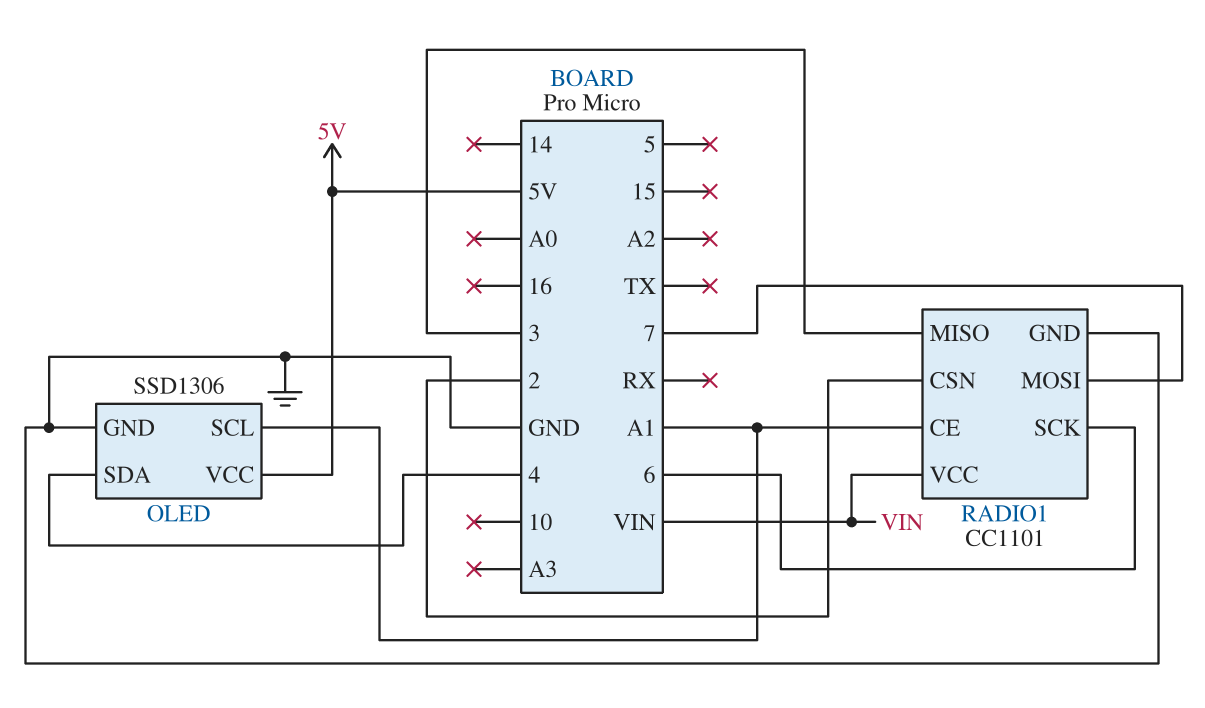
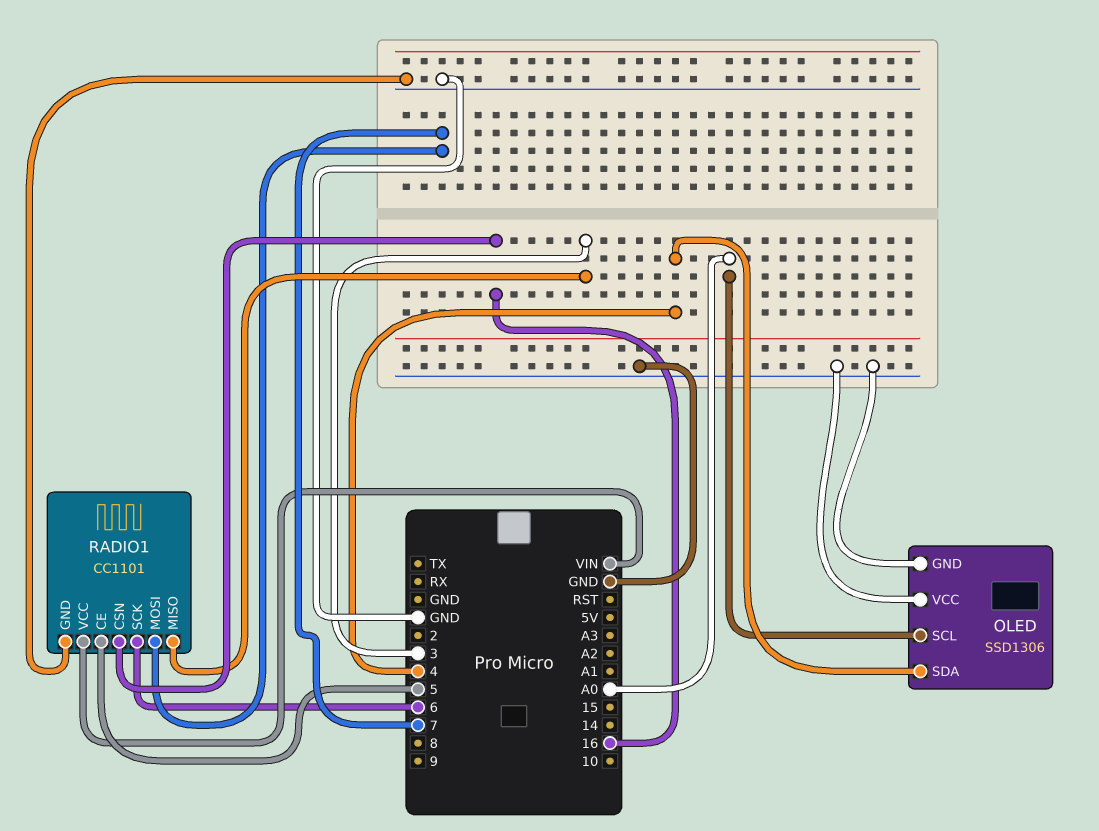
OLED pin SCL: A1 -> A0
OLED pin VCC: 5V -> GND
RADIO1 pin CE: A1 -> 5
RADIO1 pin CSN: 2 -> 16

